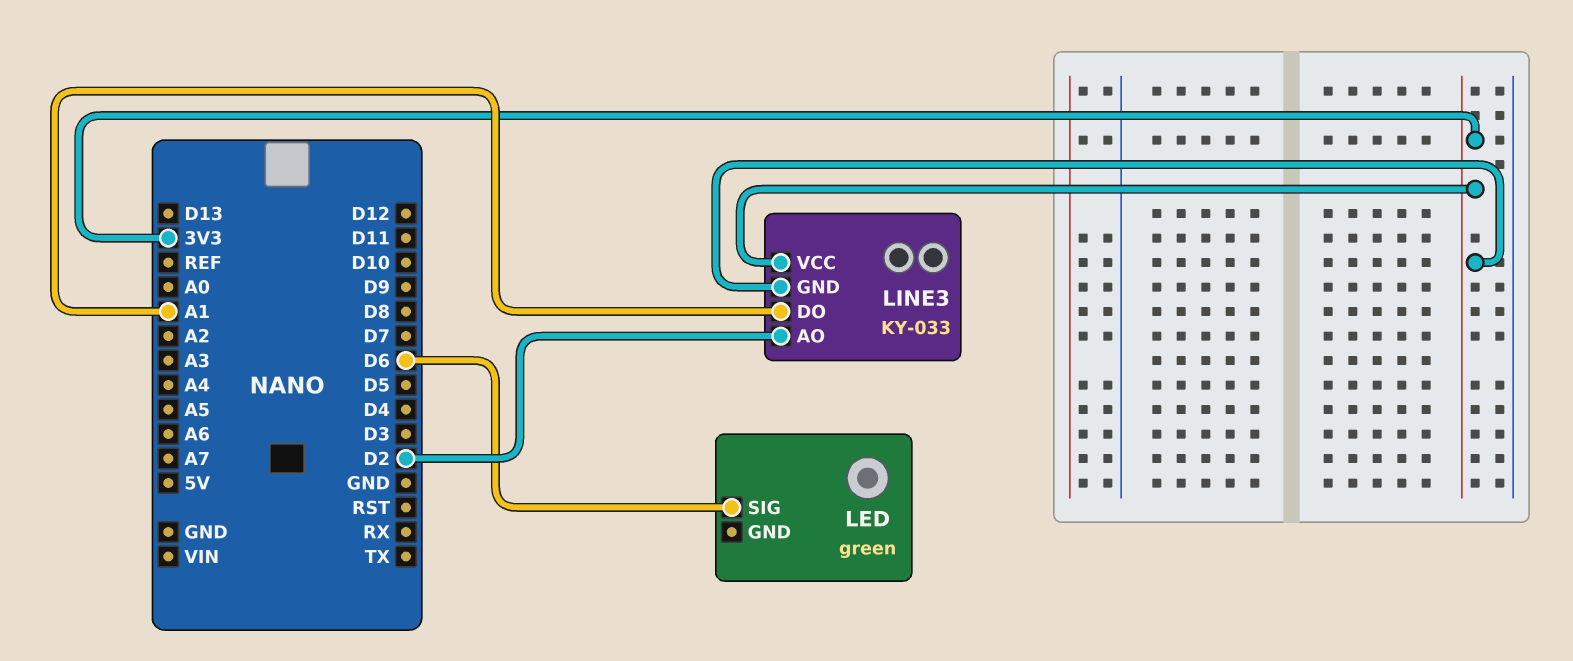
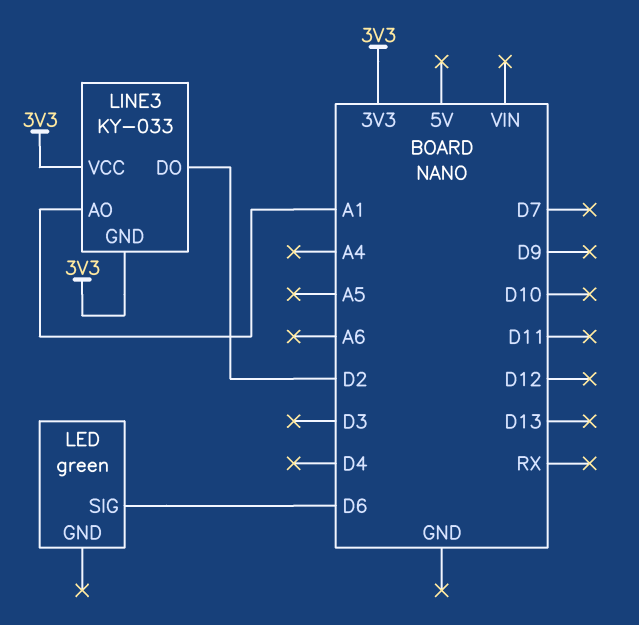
LINE3 pin AO: D2 -> A1
LINE3 pin DO: A1 -> D2

